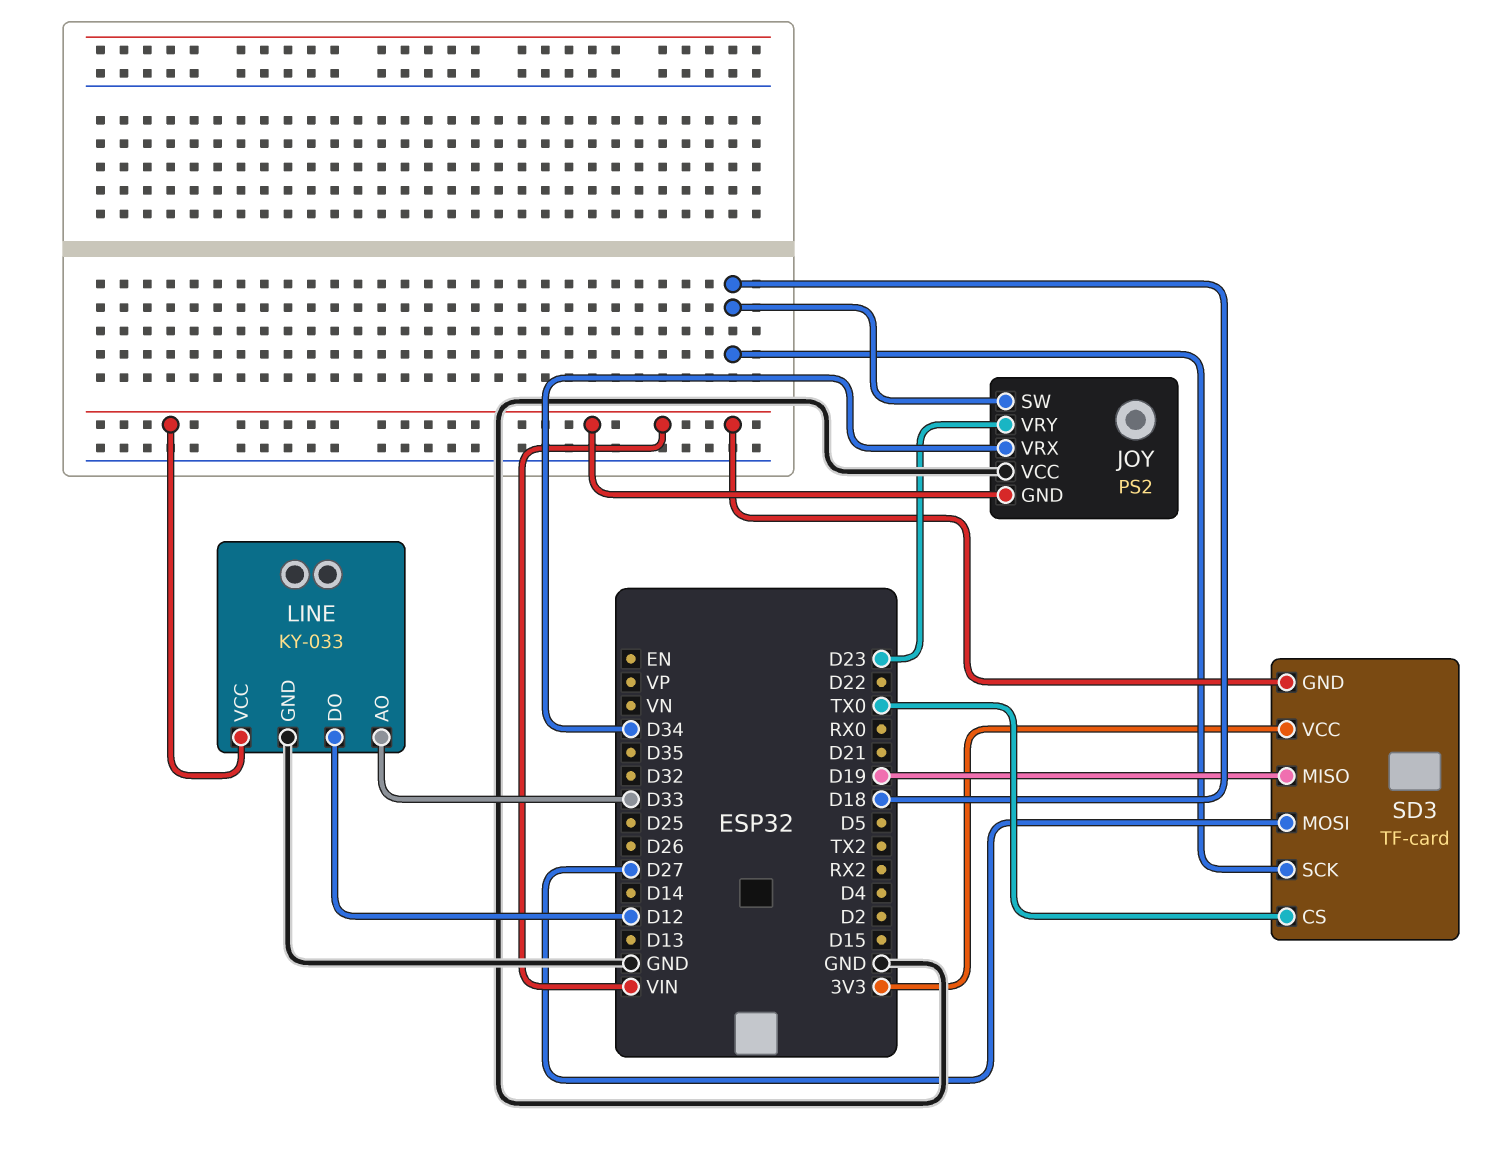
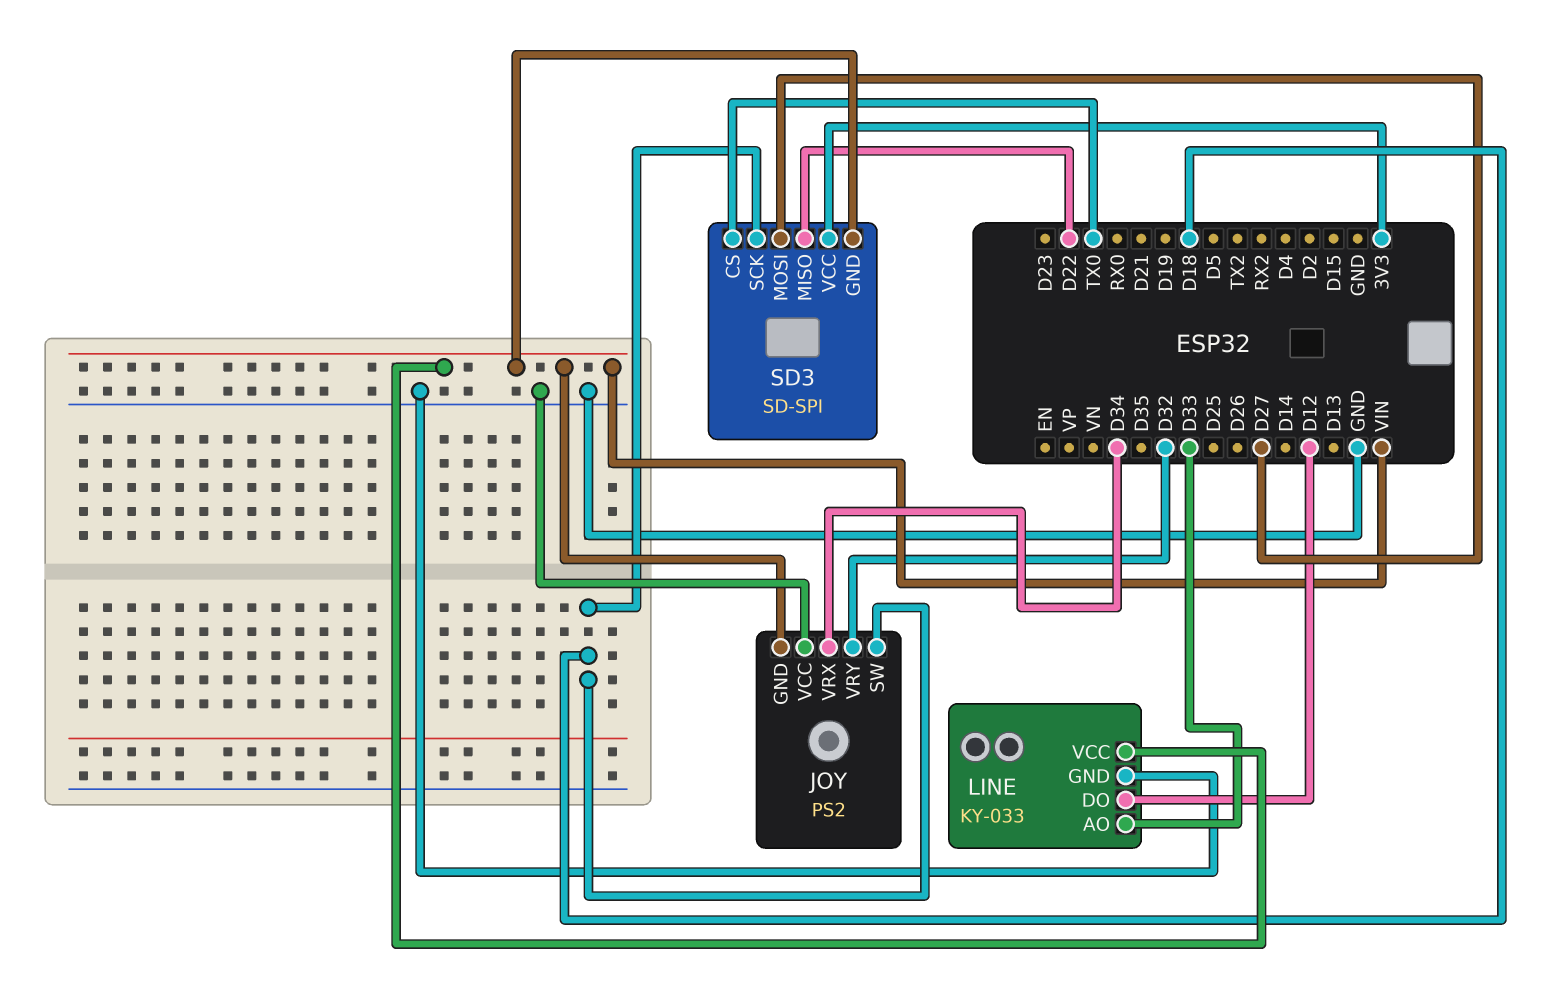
JOY pin VRY: D23 -> D32
SD3: TF-card -> SD-SPI
SD3 pin MISO: D19 -> D22

